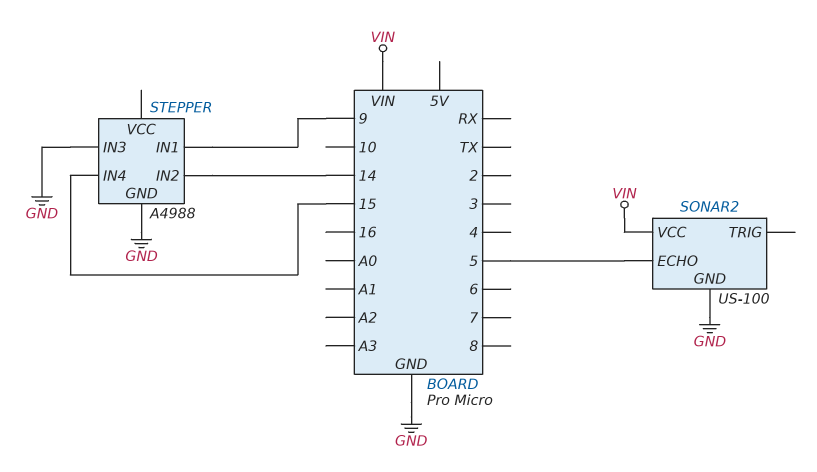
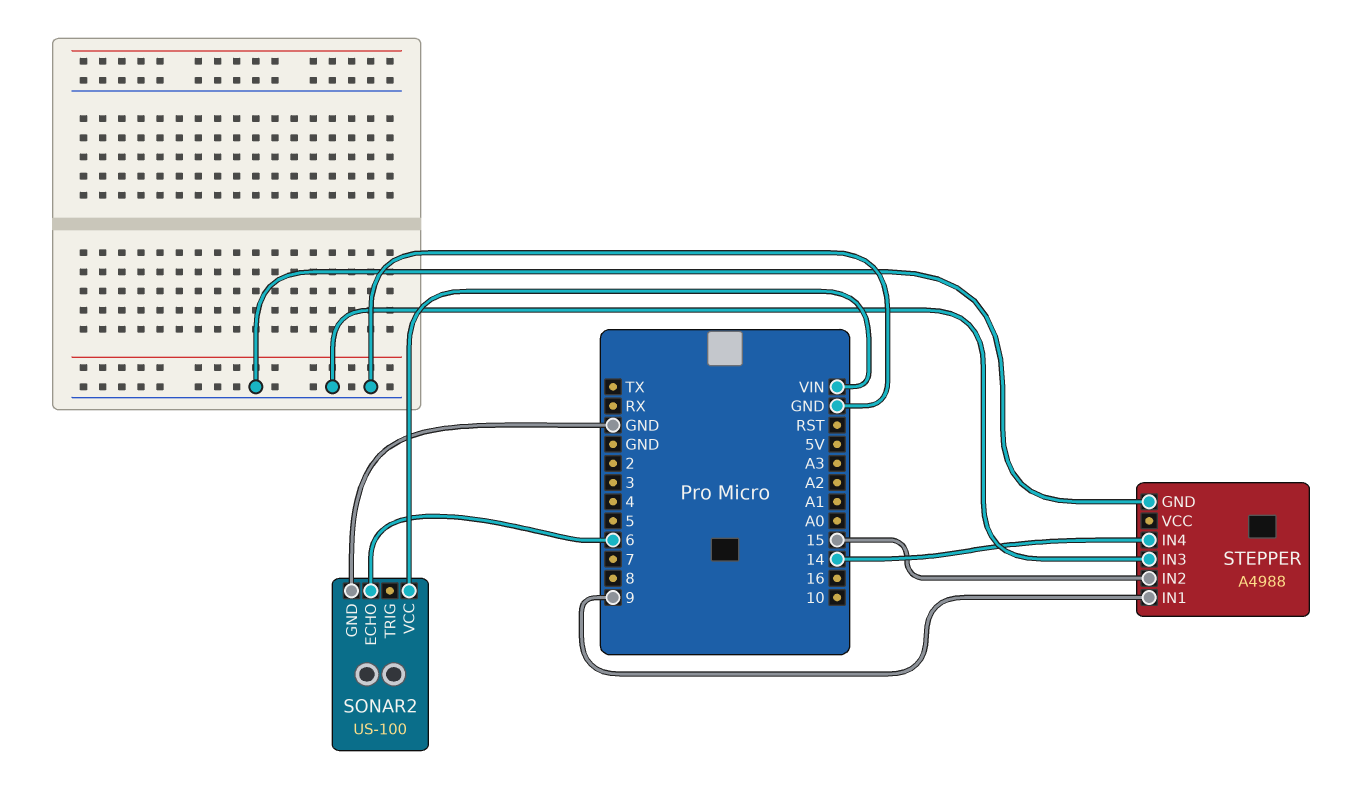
SONAR2 pin ECHO: 5 -> 6
STEPPER pin IN2: 14 -> 15
STEPPER pin IN4: 15 -> 14

